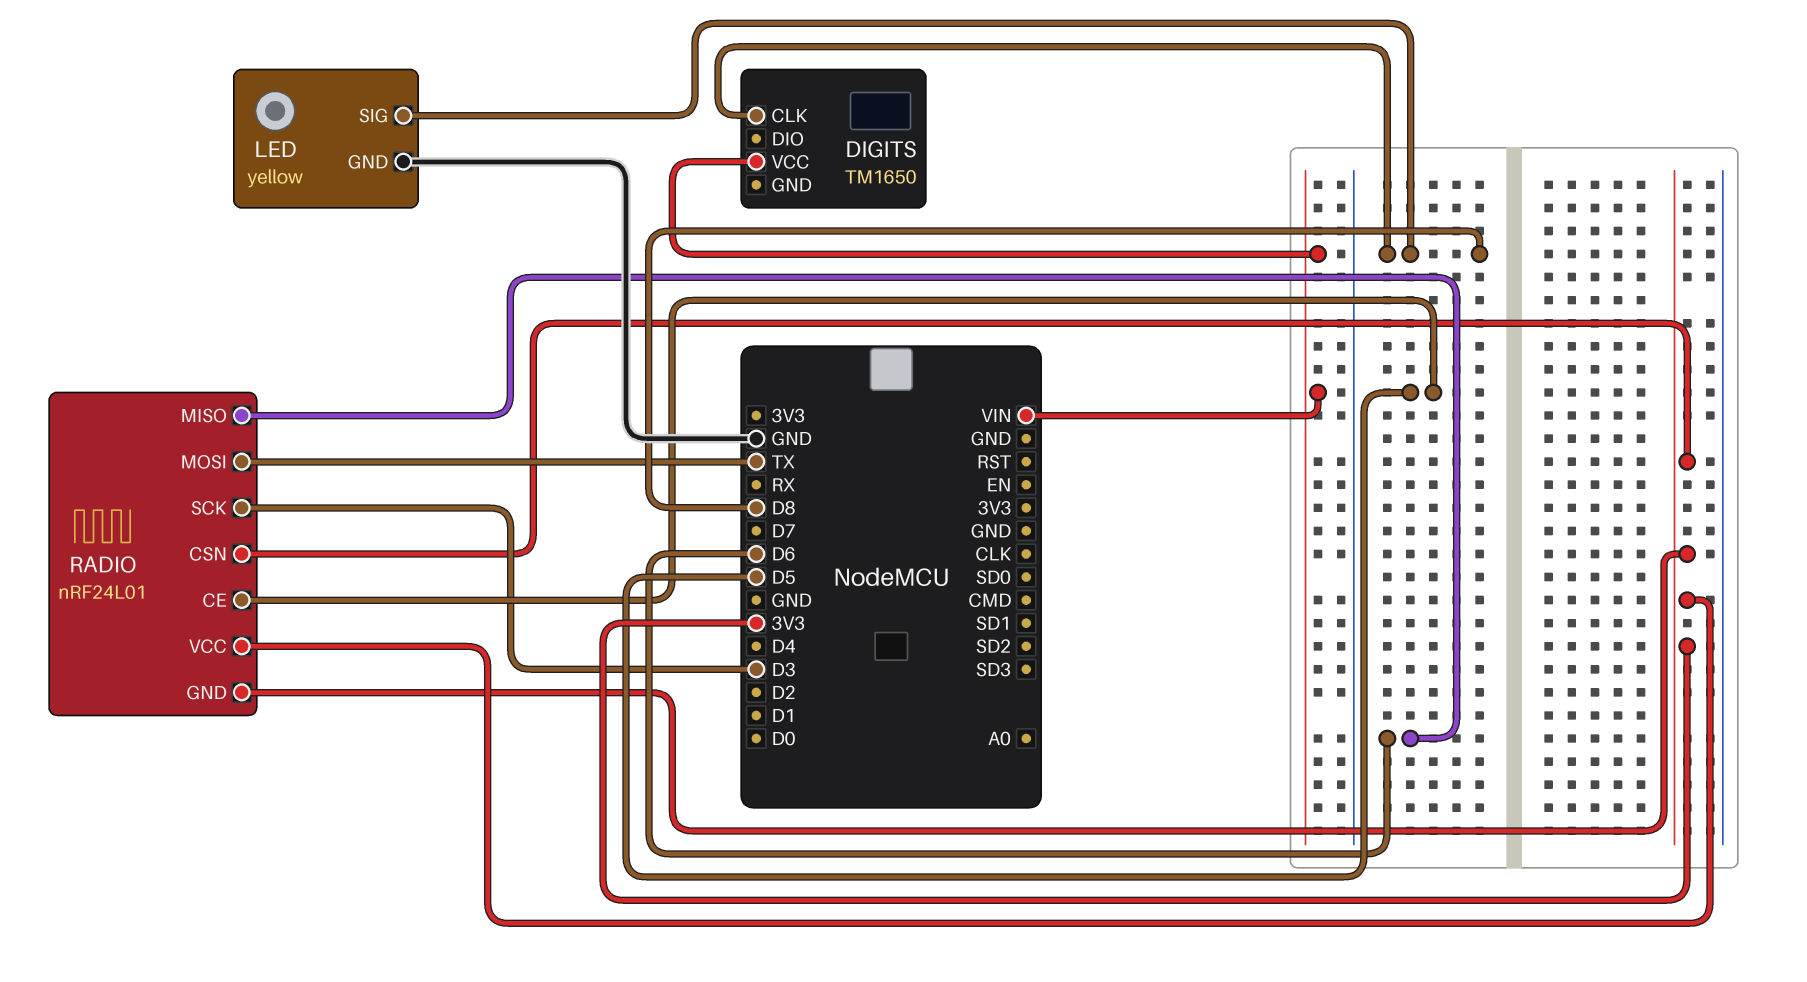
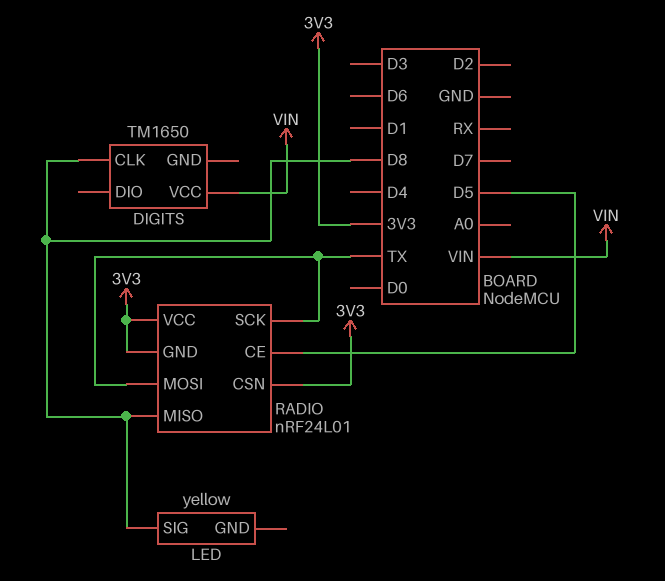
LED pin GND: GND -> none
RADIO pin MISO: D6 -> D8
RADIO pin SCK: D3 -> TX

